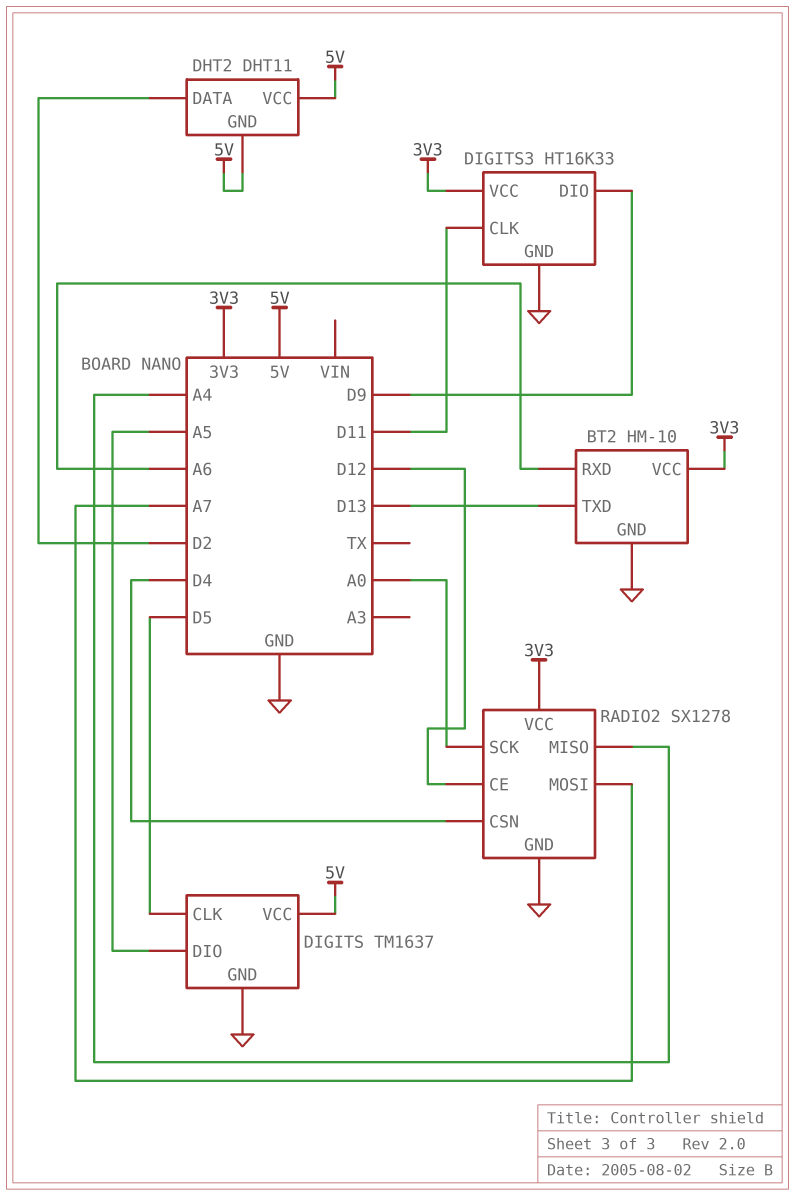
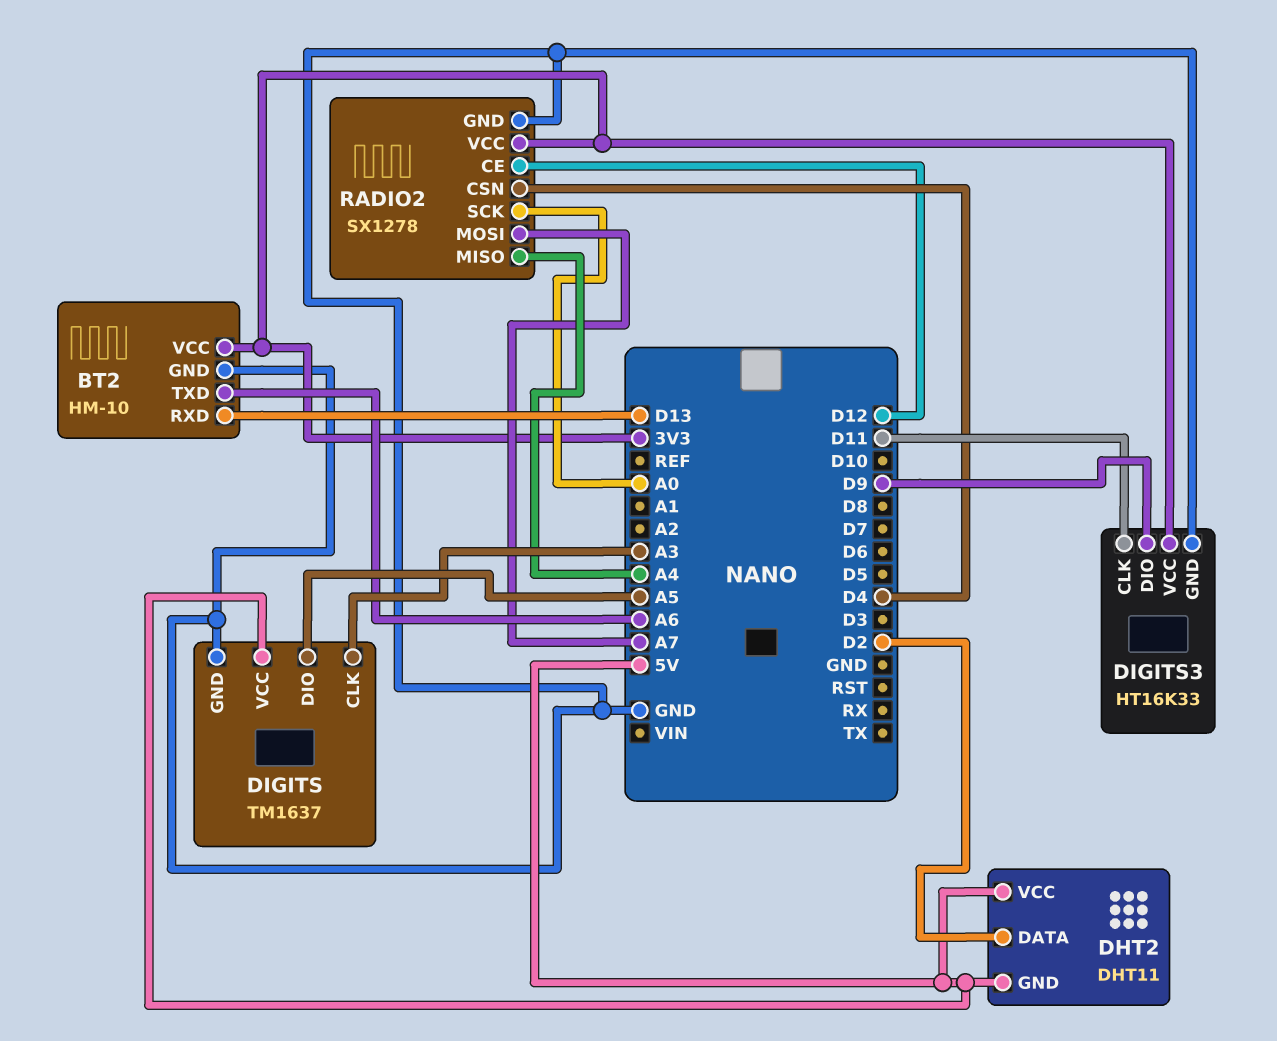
BT2 pin RXD: A6 -> D13
BT2 pin TXD: D13 -> A6
DIGITS pin CLK: D5 -> A3

